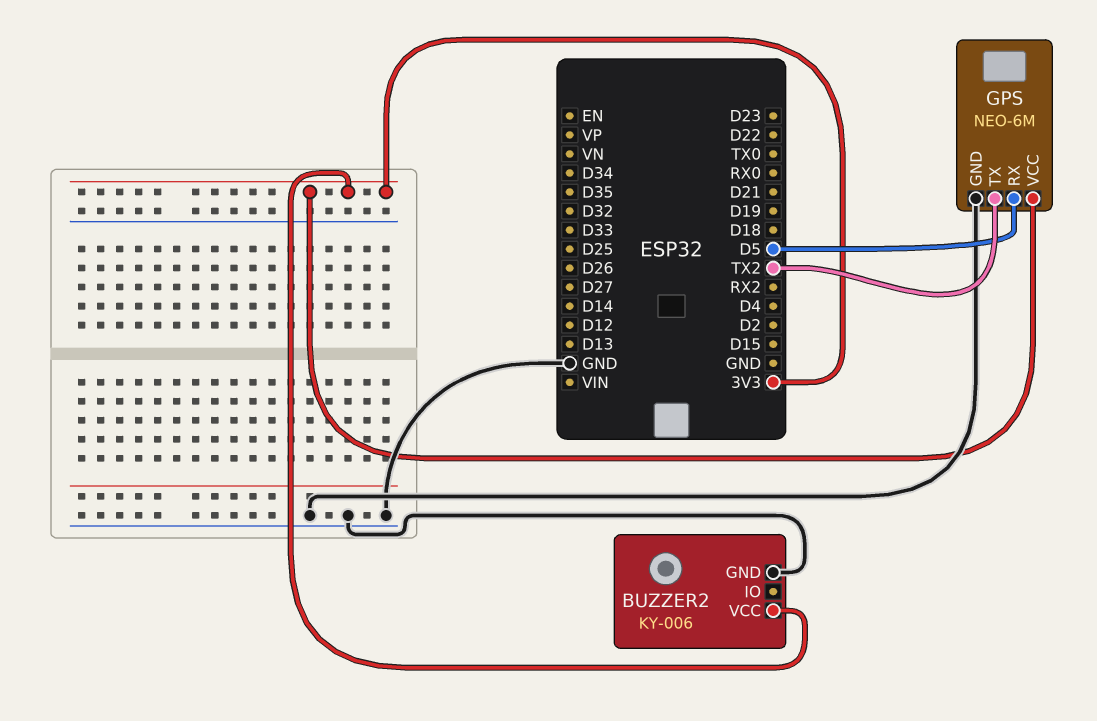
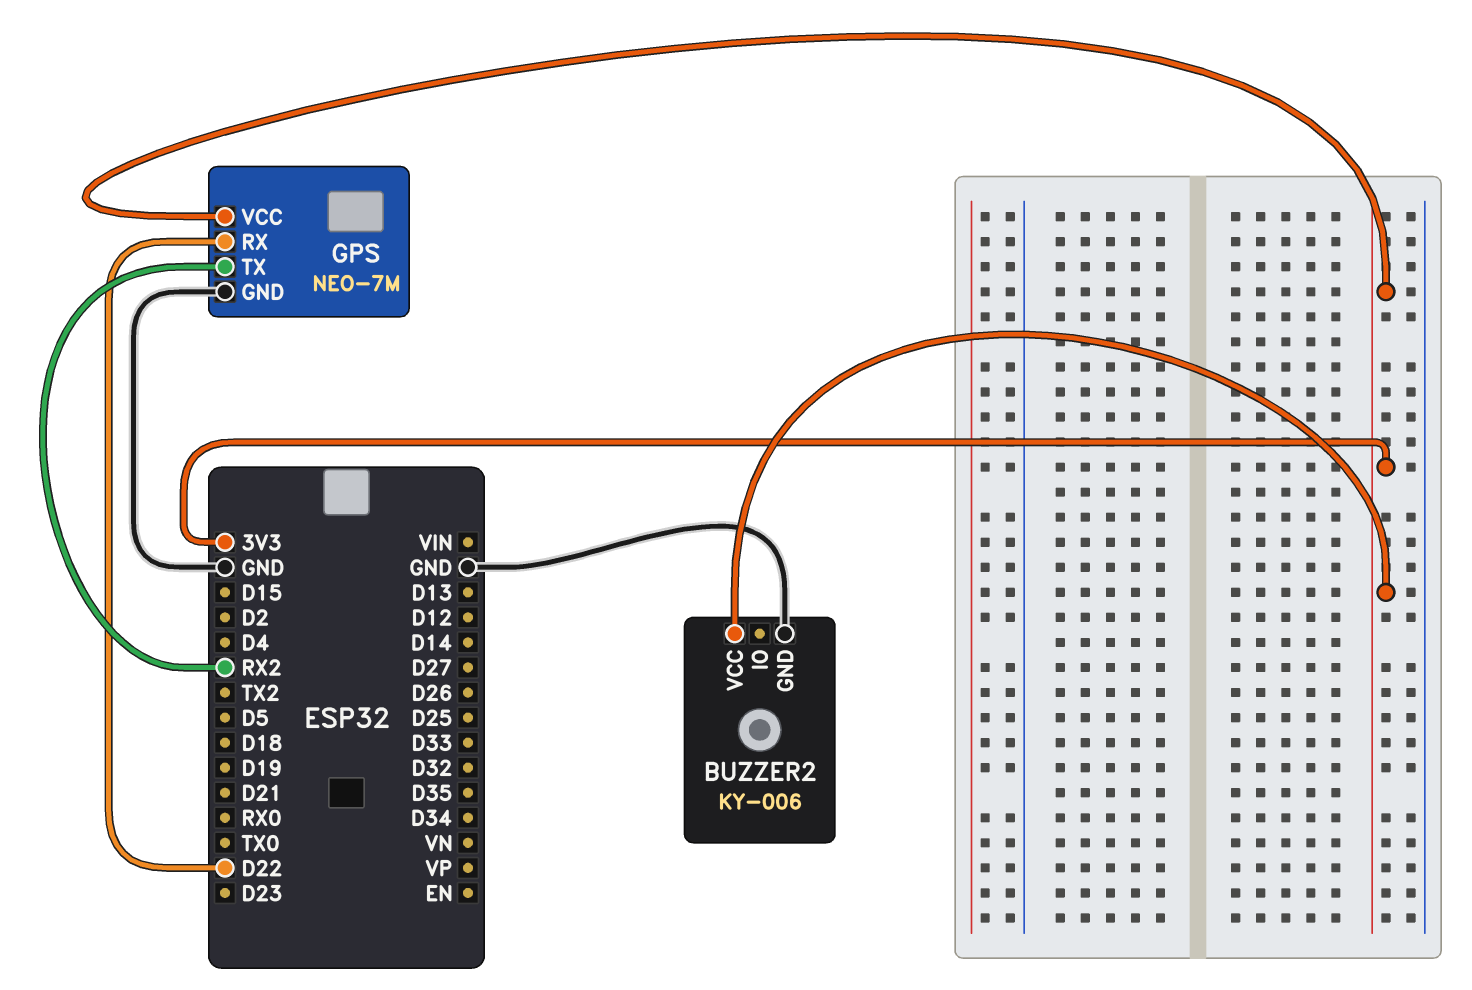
GPS: NEO-6M -> NEO-7M
GPS pin RX: D5 -> D22
GPS pin TX: TX2 -> RX2

